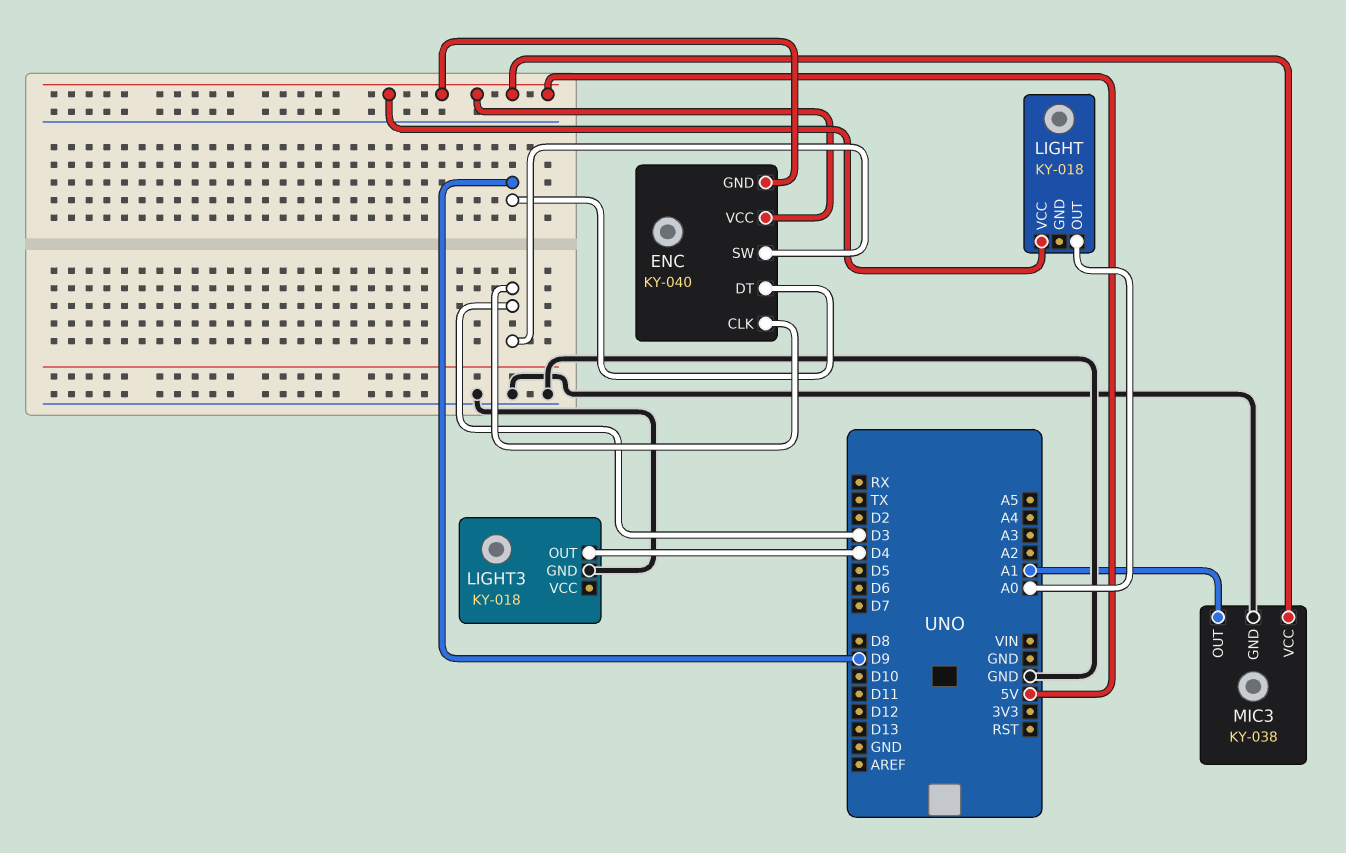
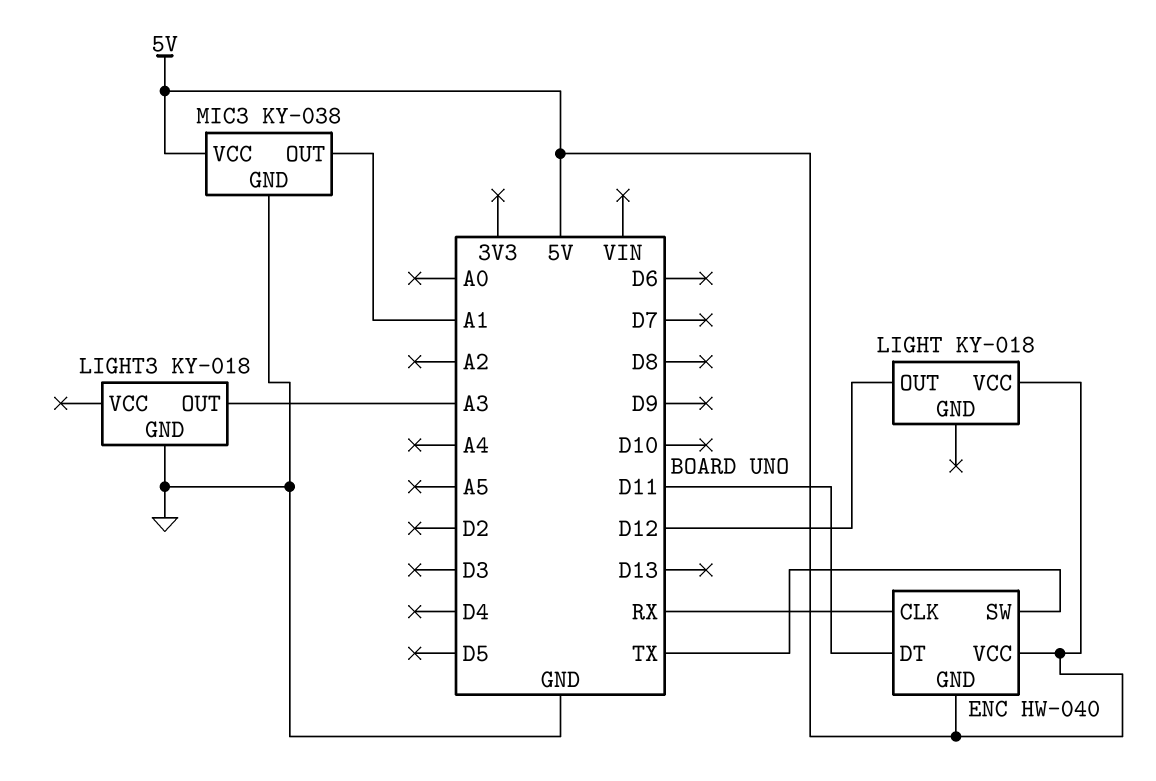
ENC: KY-040 -> HW-040
ENC pin CLK: D3 -> RX
ENC pin DT: D9 -> D11
ENC pin SW: D3 -> TX
LIGHT pin OUT: A0 -> D12
LIGHT3 pin OUT: D4 -> A3

